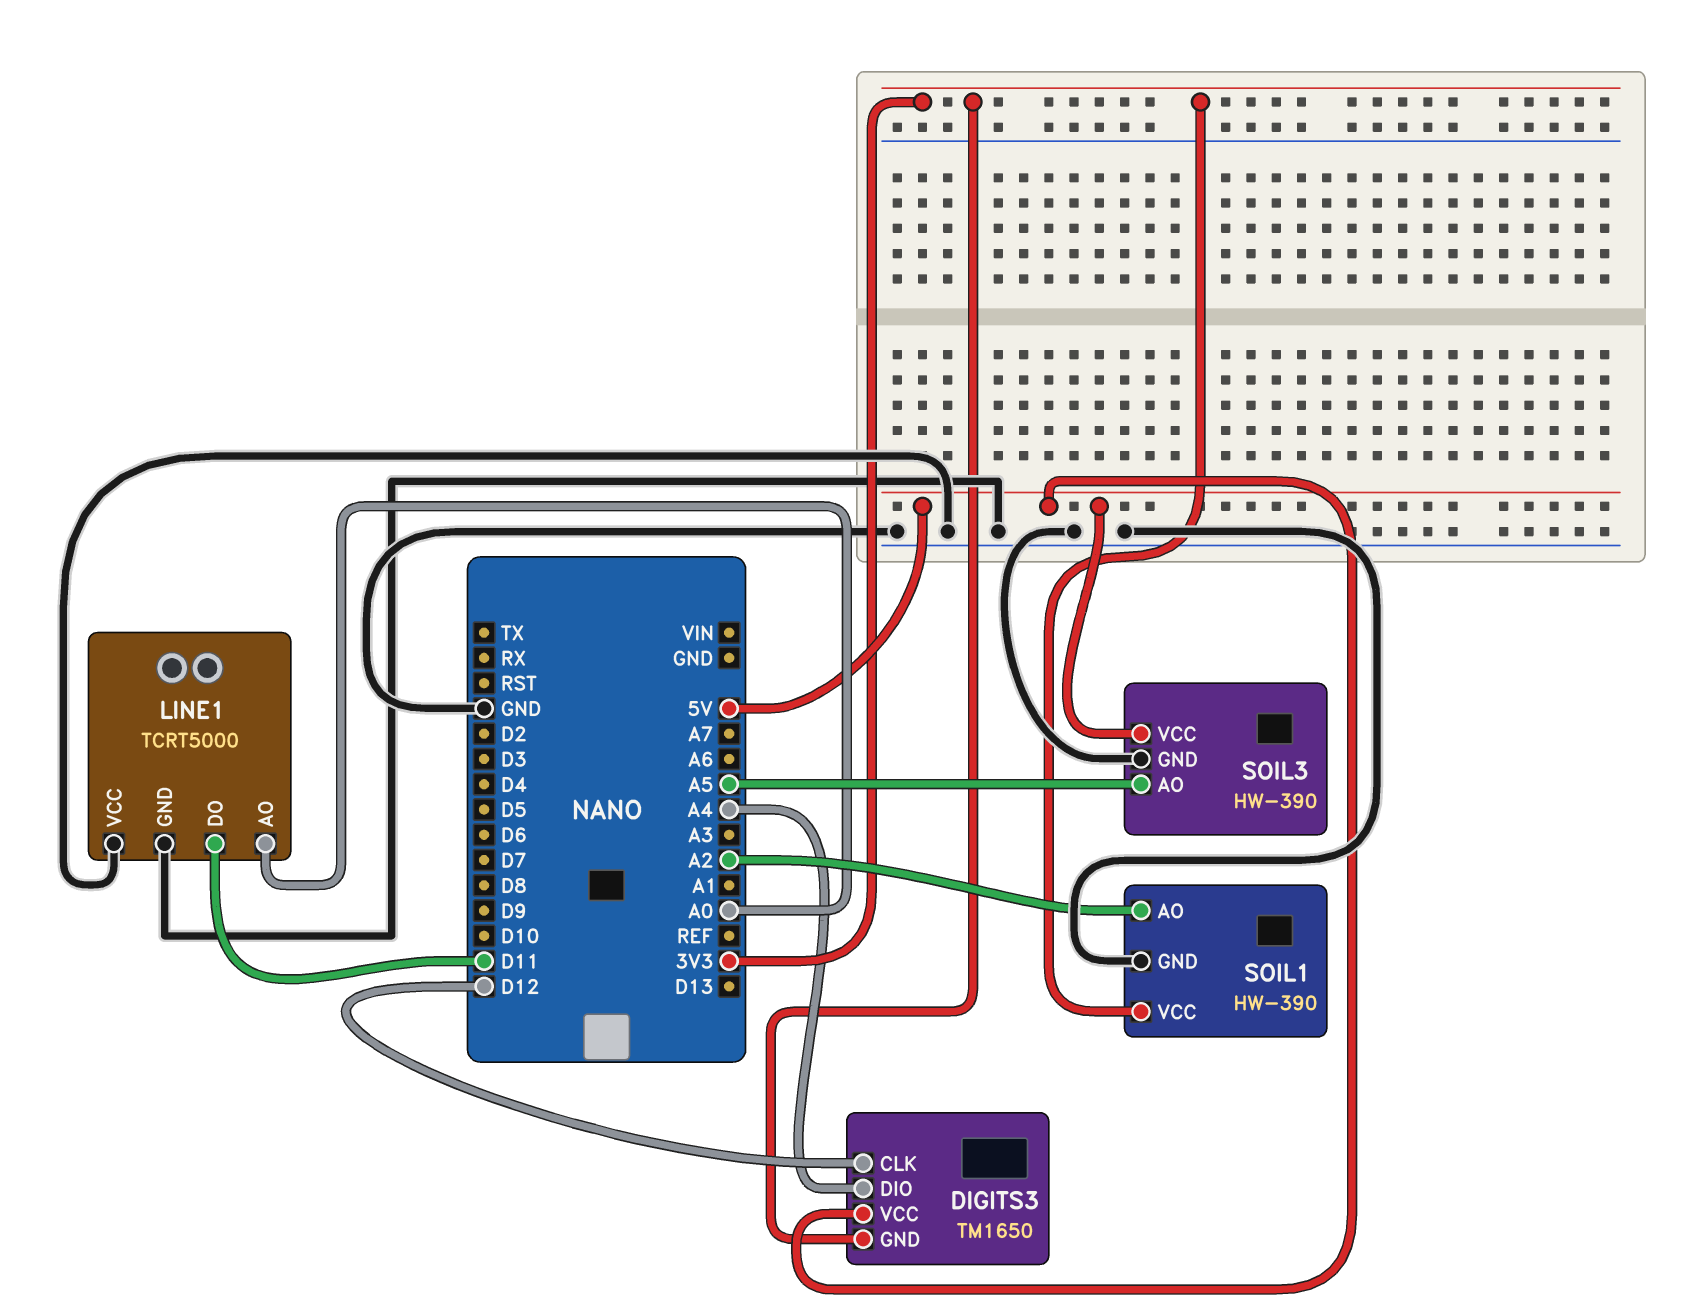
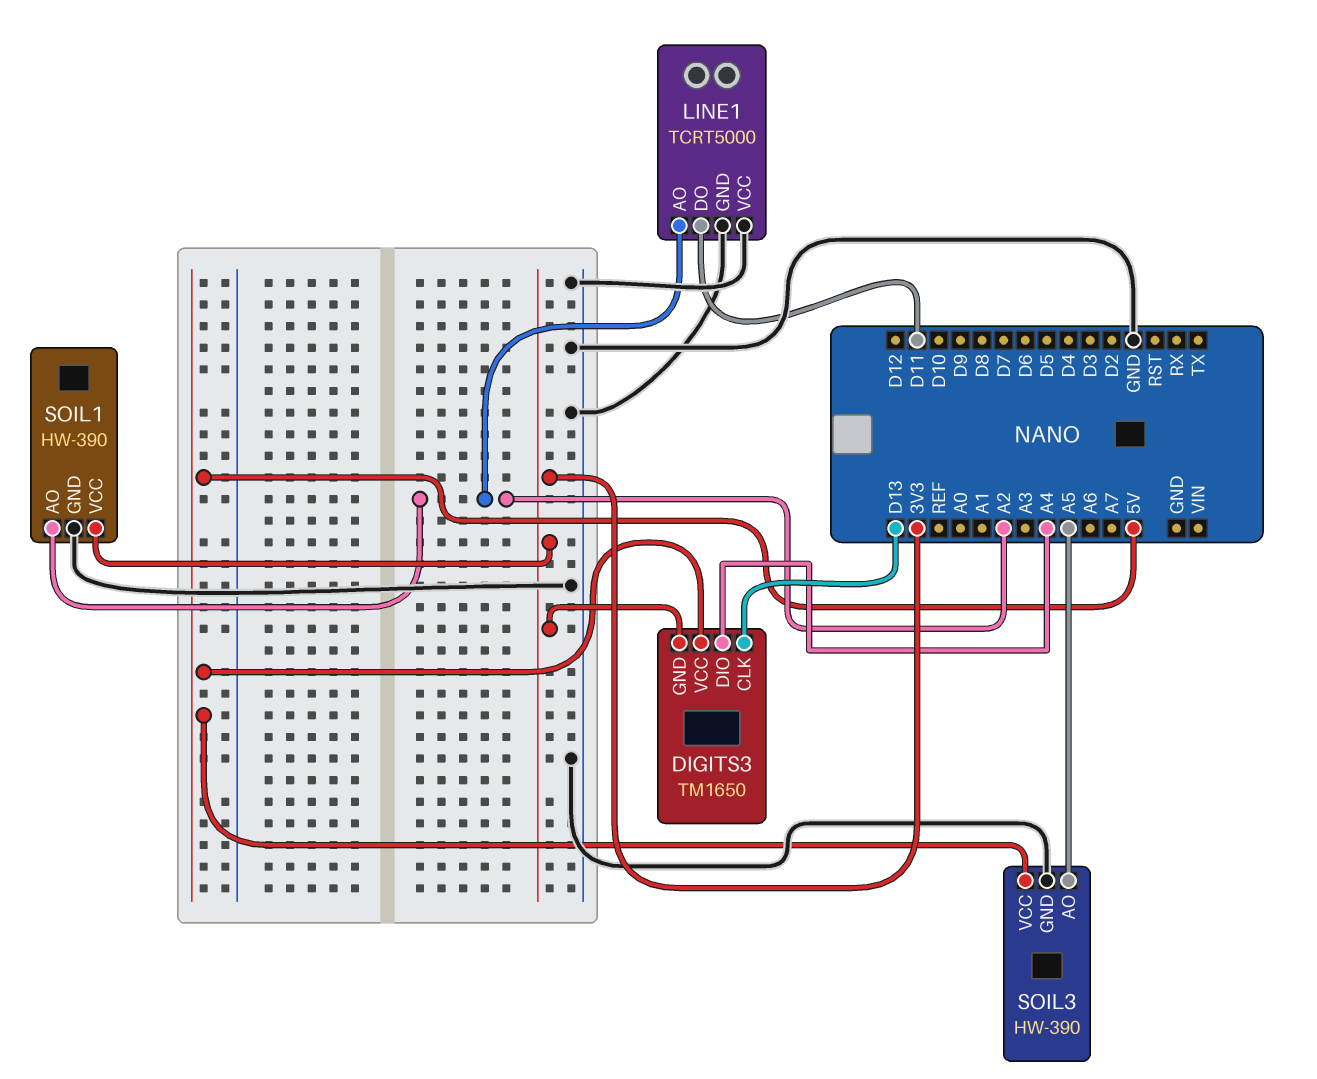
DIGITS3 pin CLK: D12 -> D13
LINE1 pin AO: A0 -> A2

